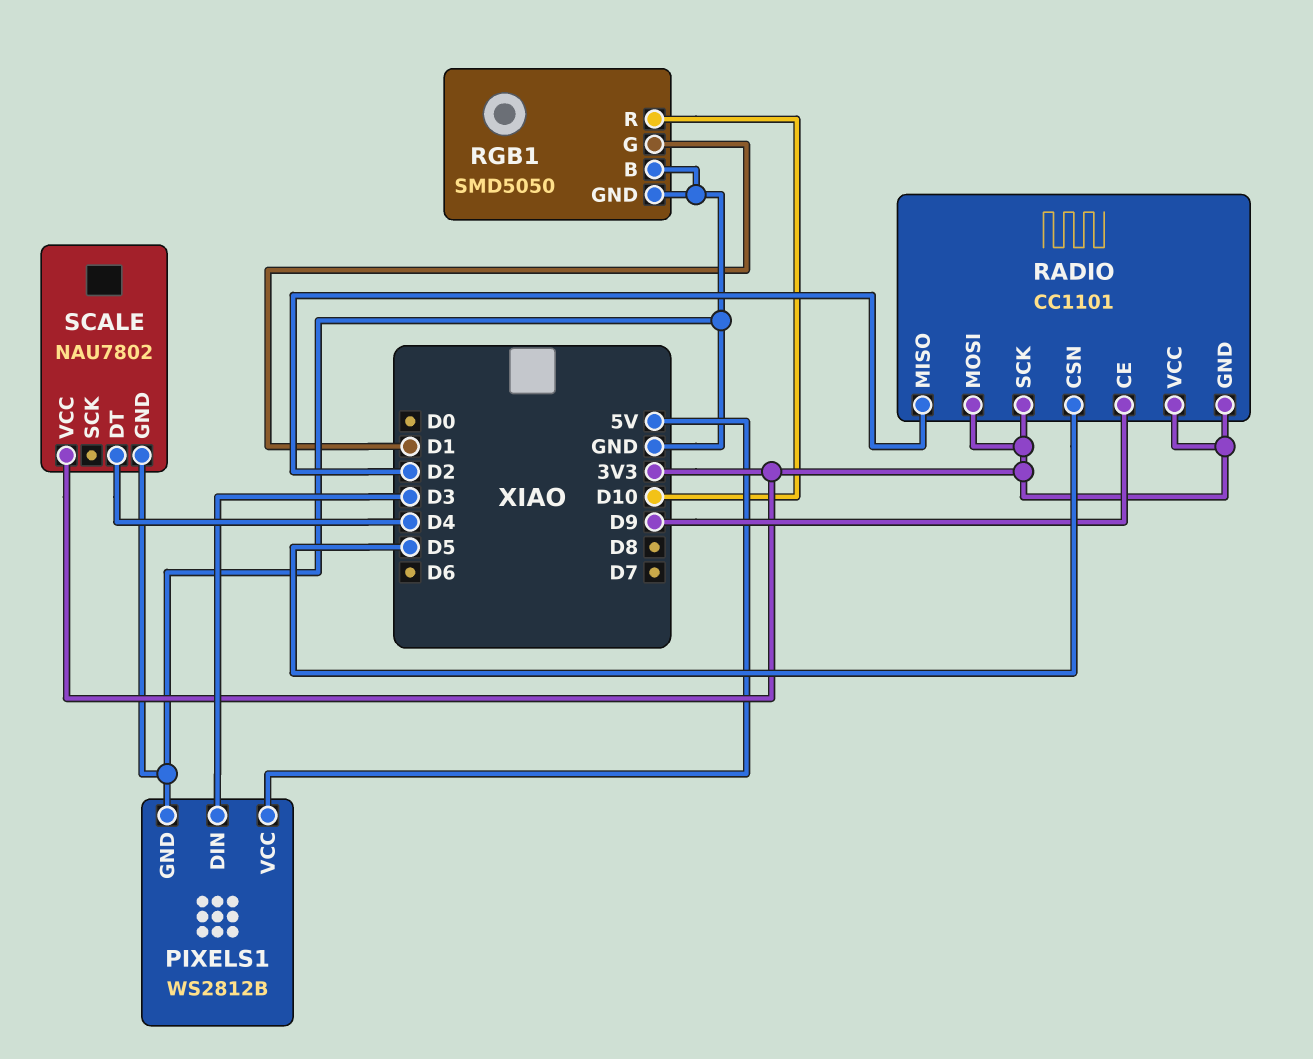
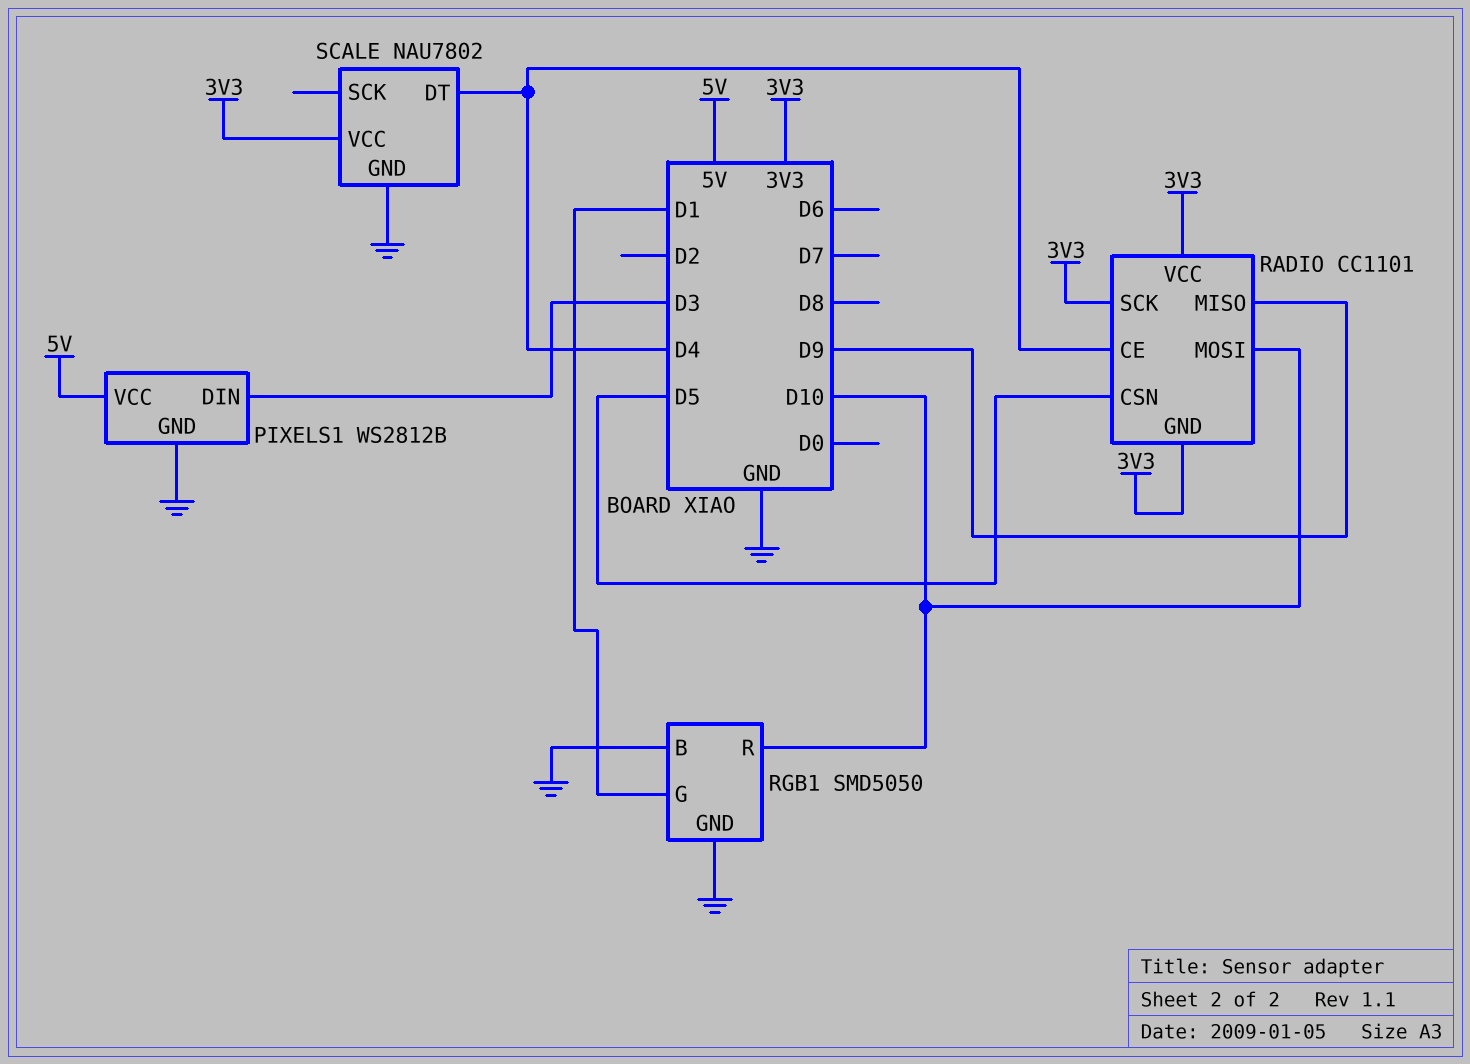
RADIO pin CE: D9 -> D4
RADIO pin MISO: D2 -> D9
RADIO pin MOSI: 3V3 -> D10

